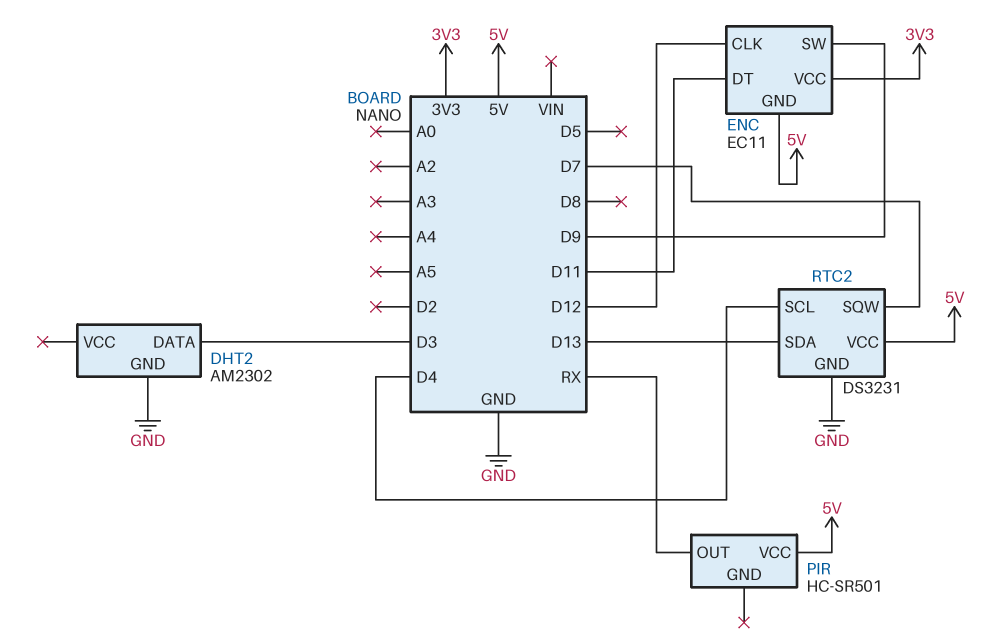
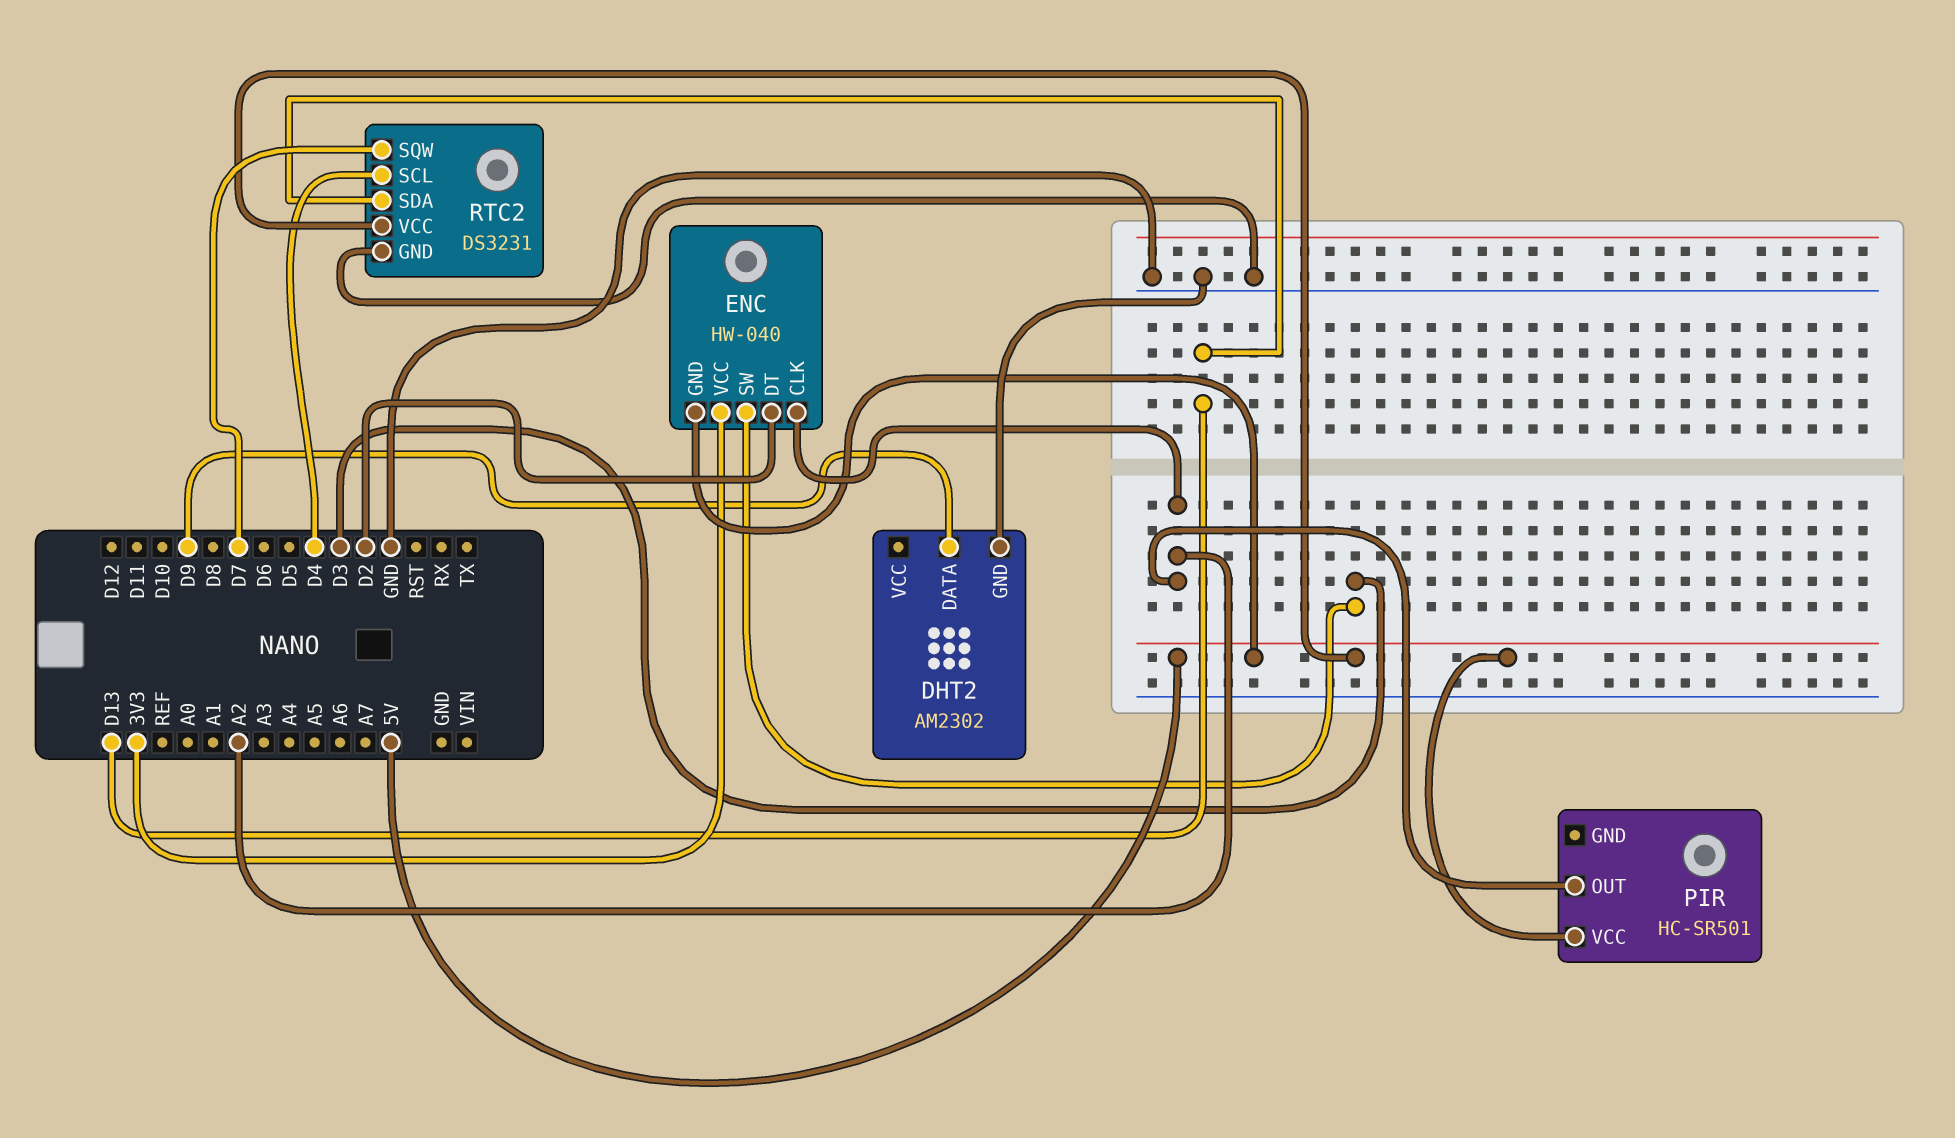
DHT2 pin DATA: D3 -> D9
ENC: EC11 -> HW-040
ENC pin CLK: D12 -> A2
ENC pin DT: D11 -> D2
ENC pin SW: D9 -> D3
PIR pin OUT: RX -> A2

